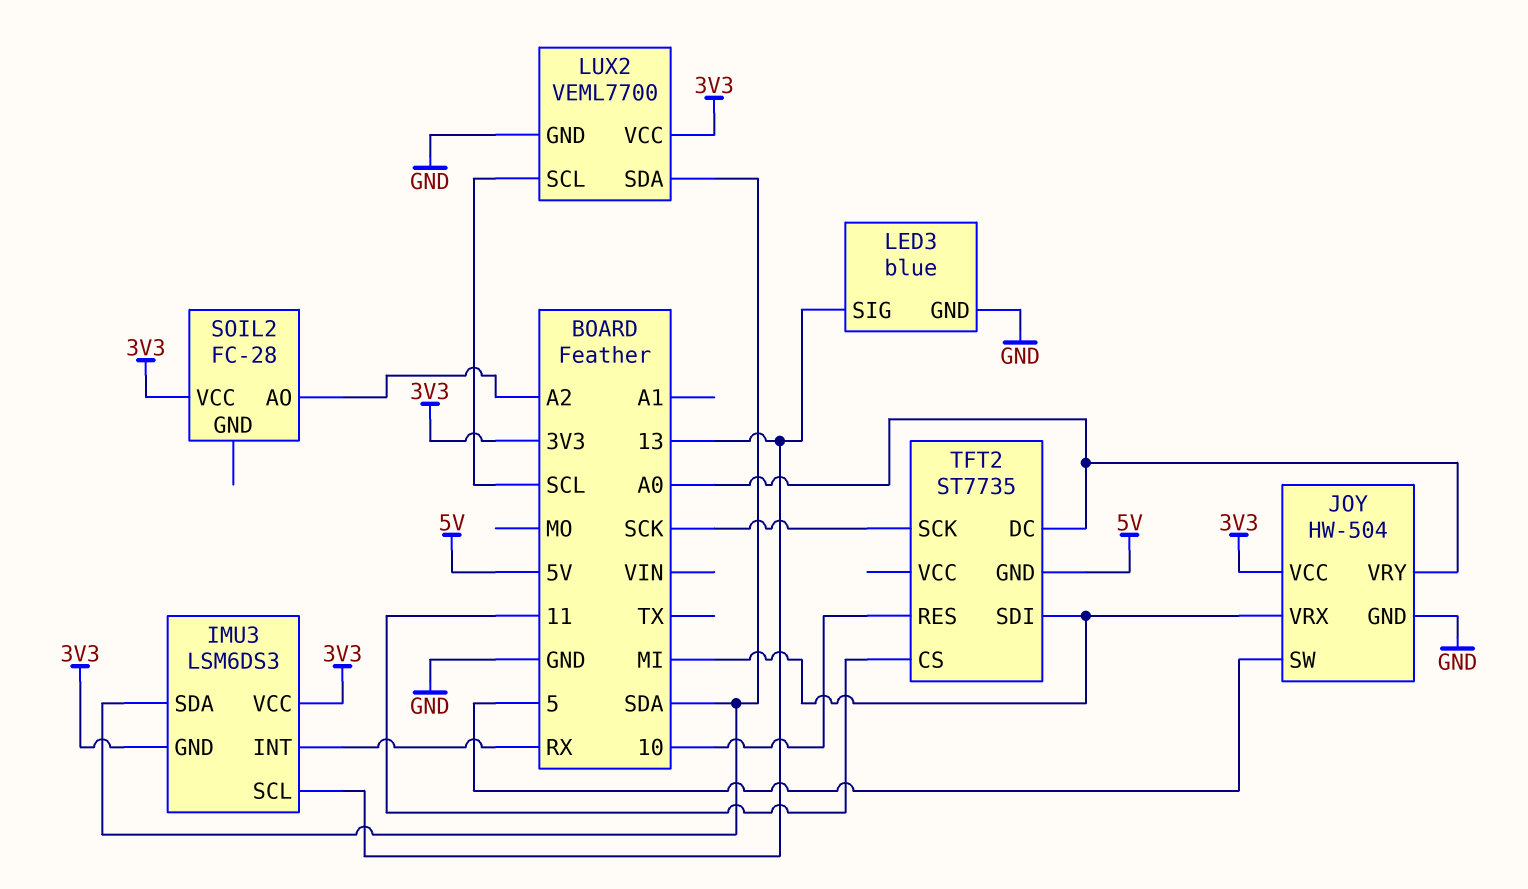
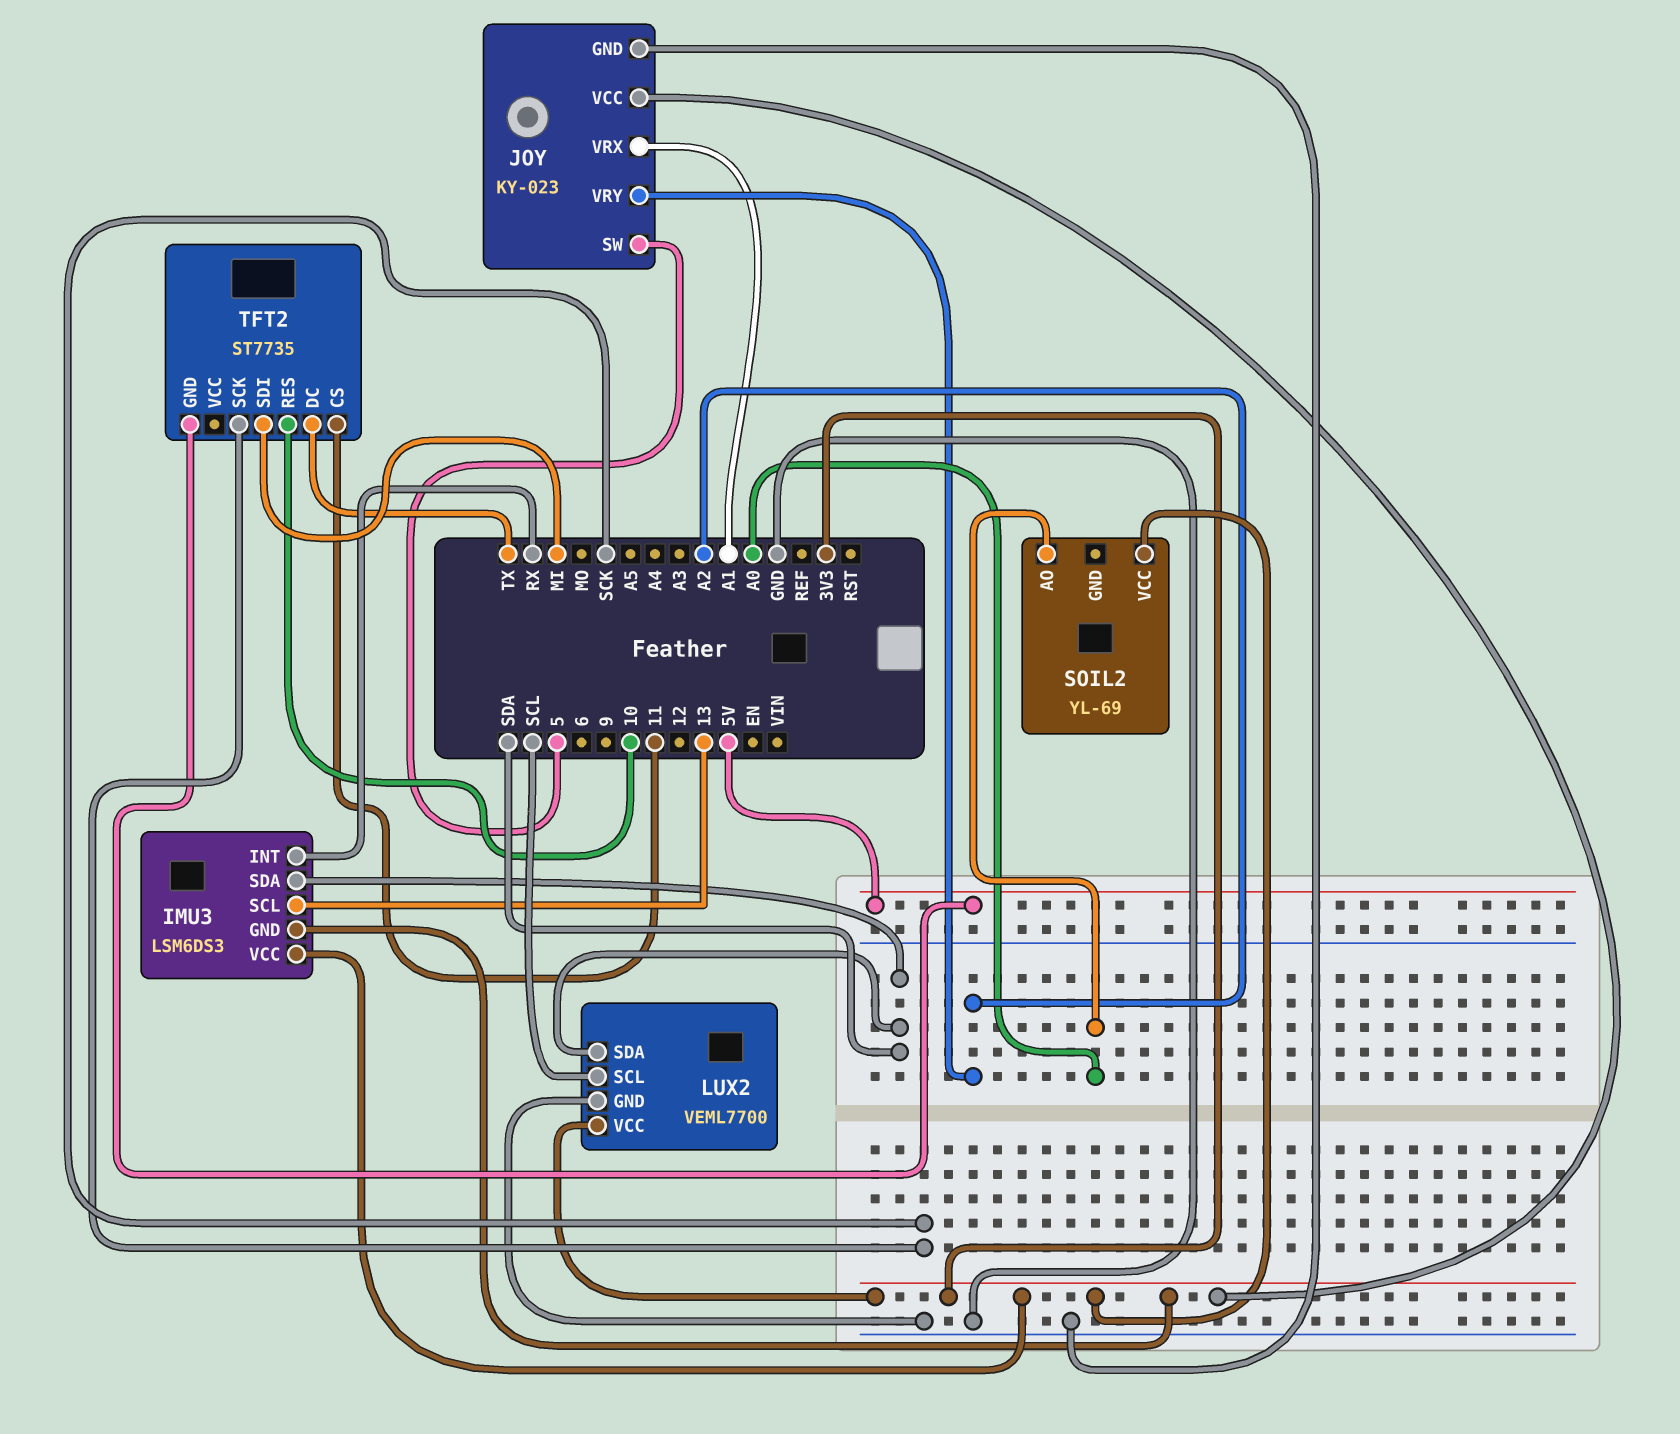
JOY: HW-504 -> KY-023
JOY pin VRX: MI -> A1
JOY pin VRY: A0 -> A2
LED3: blue -> none
LED3 pin GND: GND -> none
LED3 pin SIG: 13 -> none
SOIL2: FC-28 -> YL-69
SOIL2 pin AO: A2 -> A0
TFT2 pin DC: A0 -> TX

